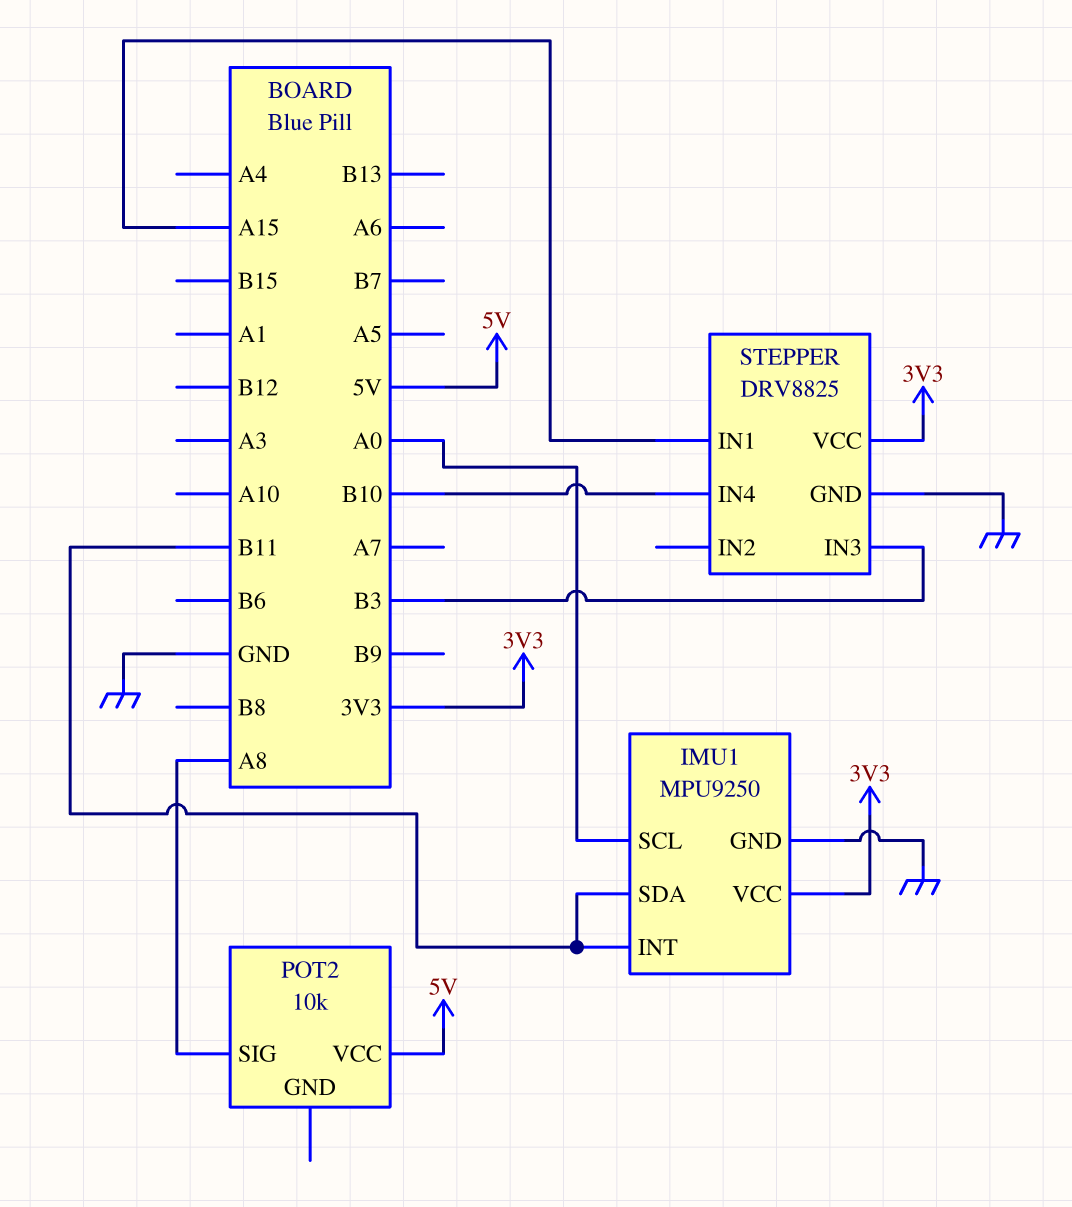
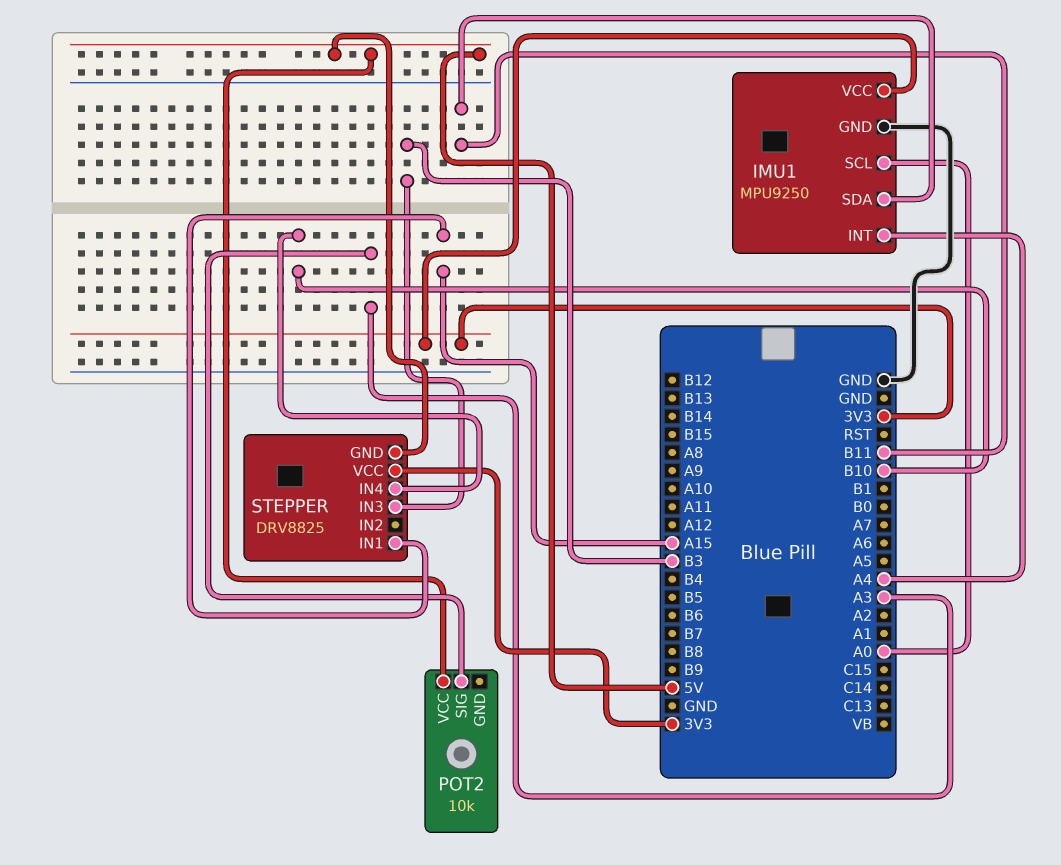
IMU1 pin INT: B11 -> A4
POT2 pin SIG: A8 -> A3
STEPPER pin GND: GND -> 5V

